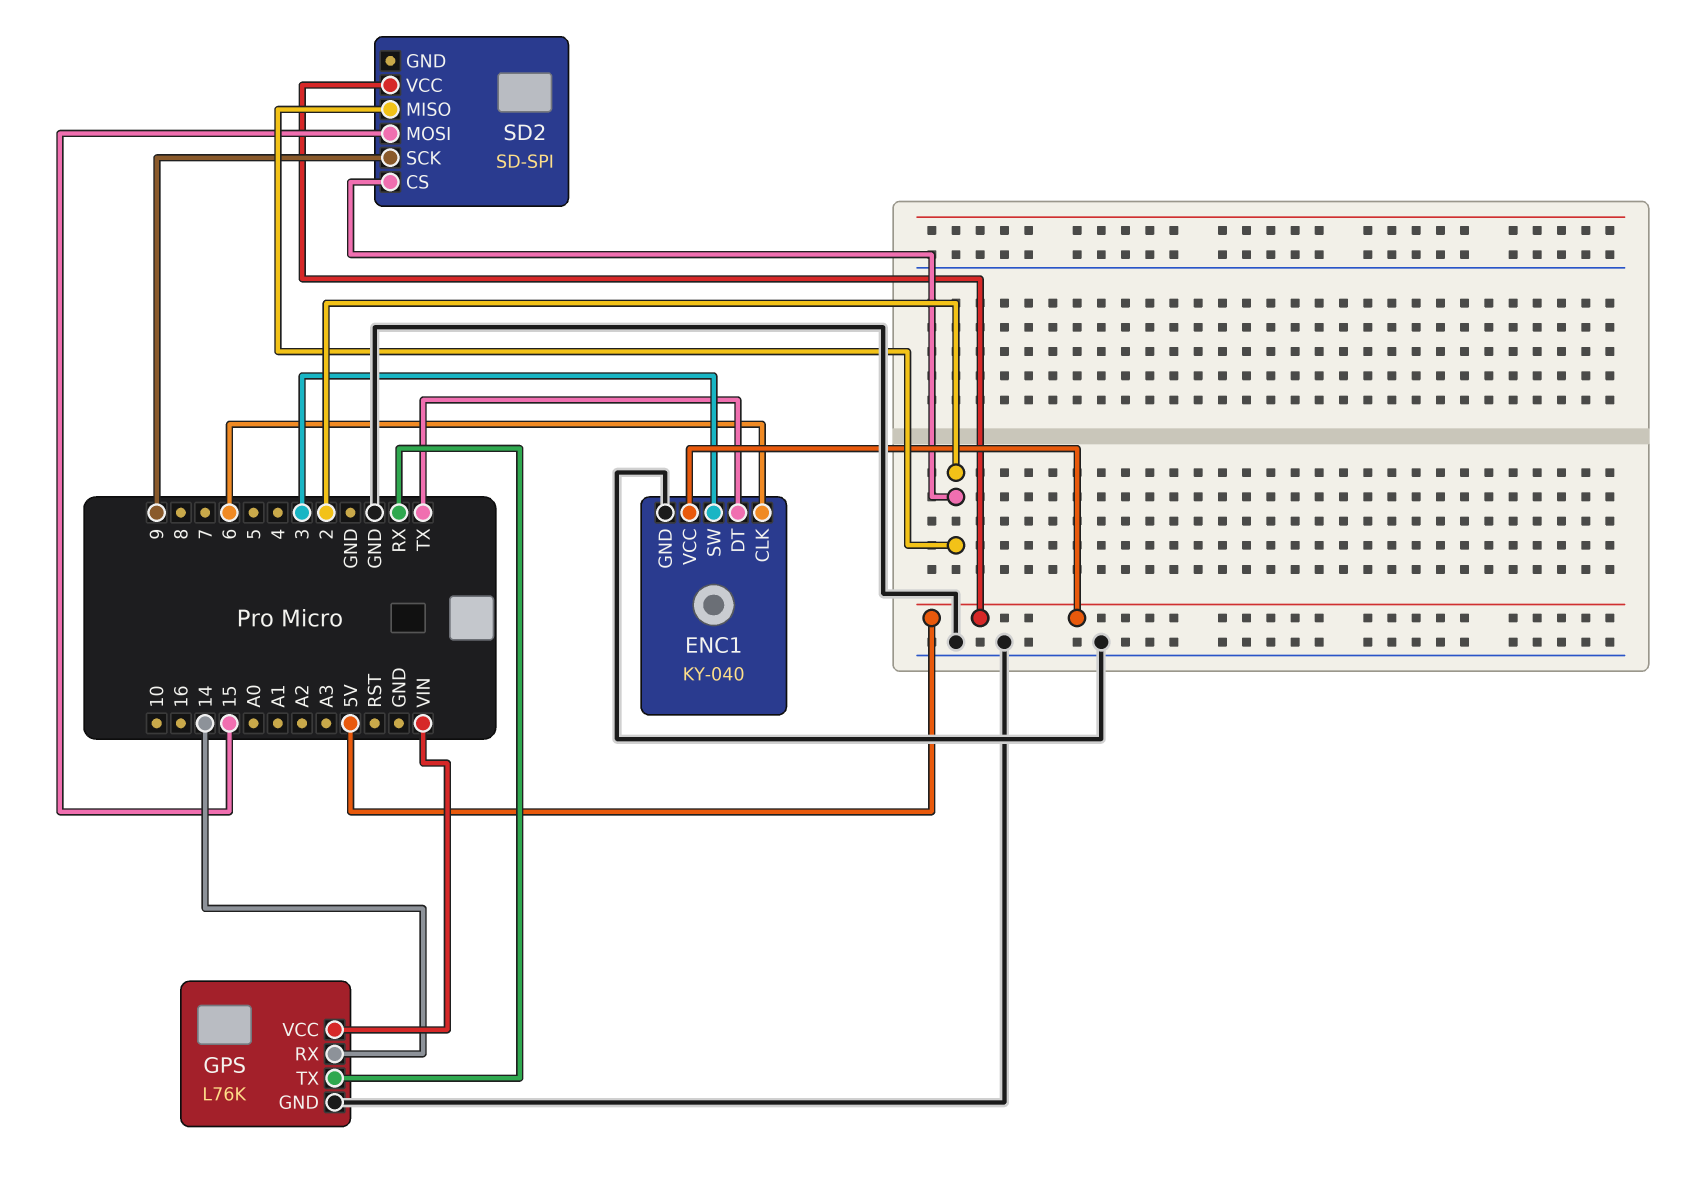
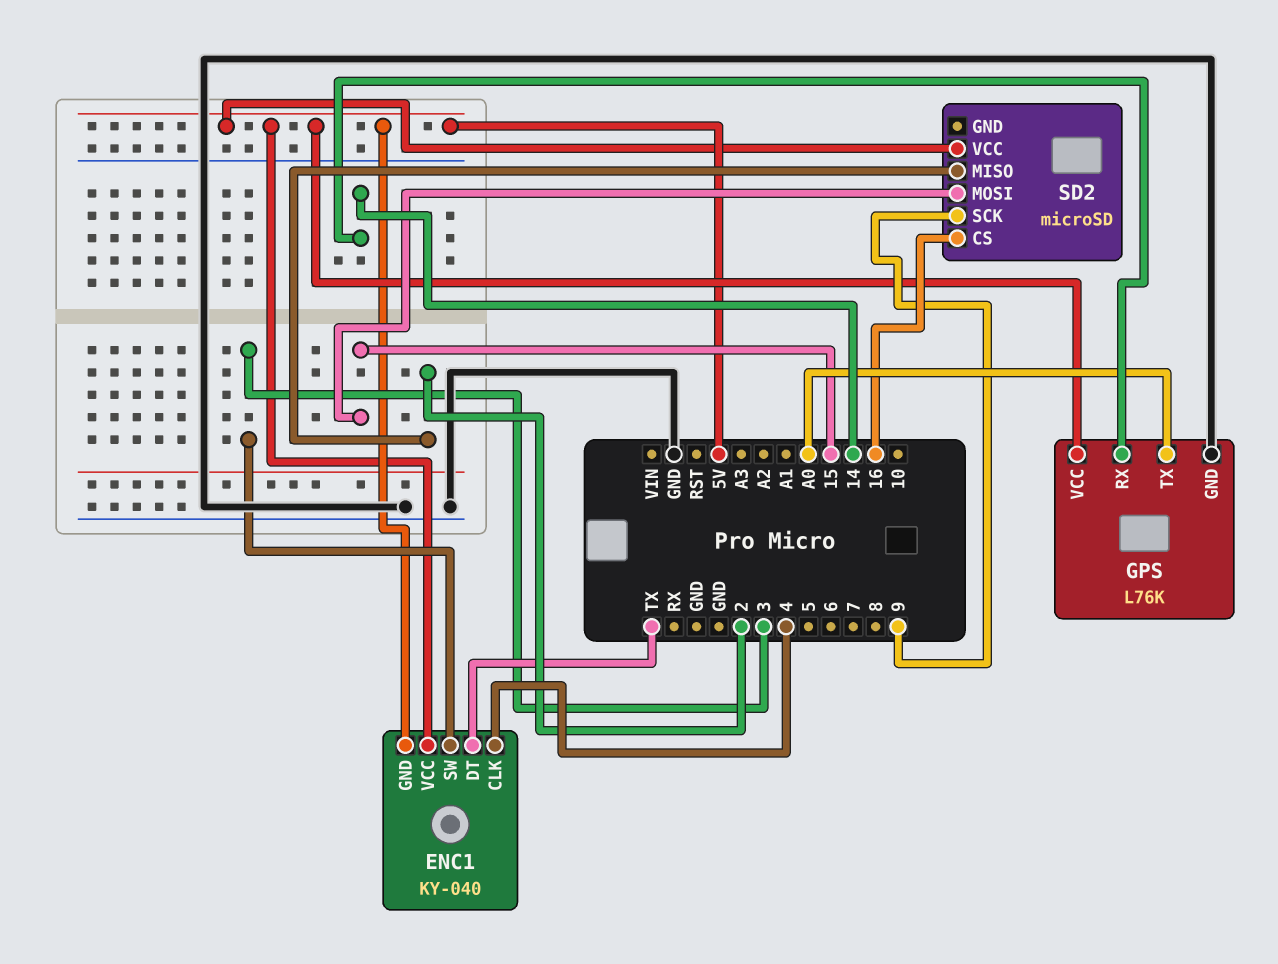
ENC1 pin CLK: 6 -> 4
ENC1 pin GND: GND -> 5V
GPS pin TX: RX -> A0
GPS pin VCC: VIN -> 5V
SD2: SD-SPI -> microSD
SD2 pin CS: 2 -> 16

